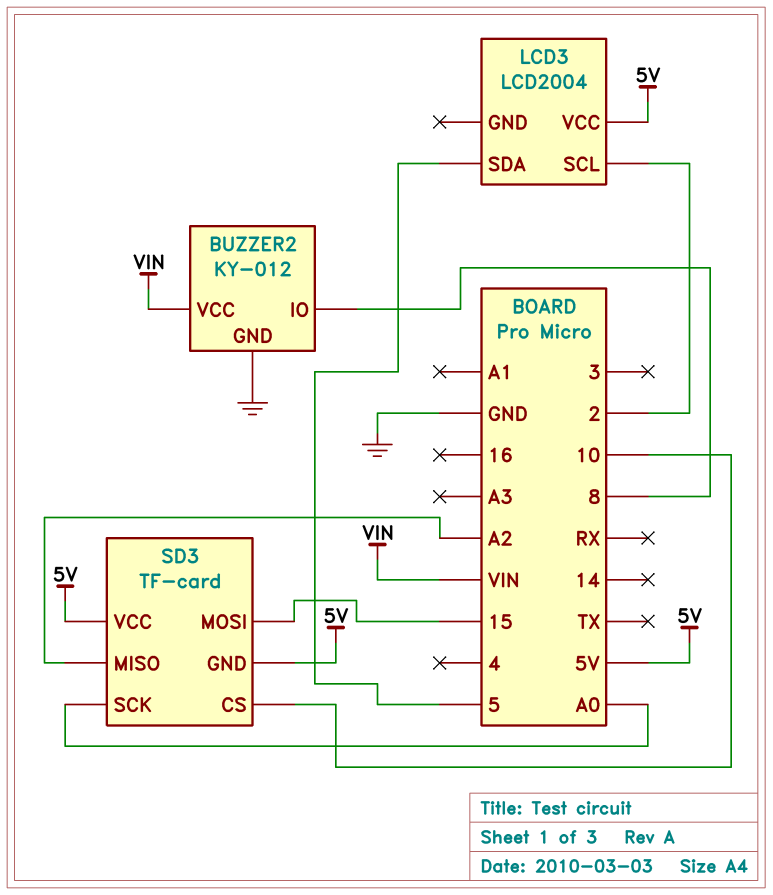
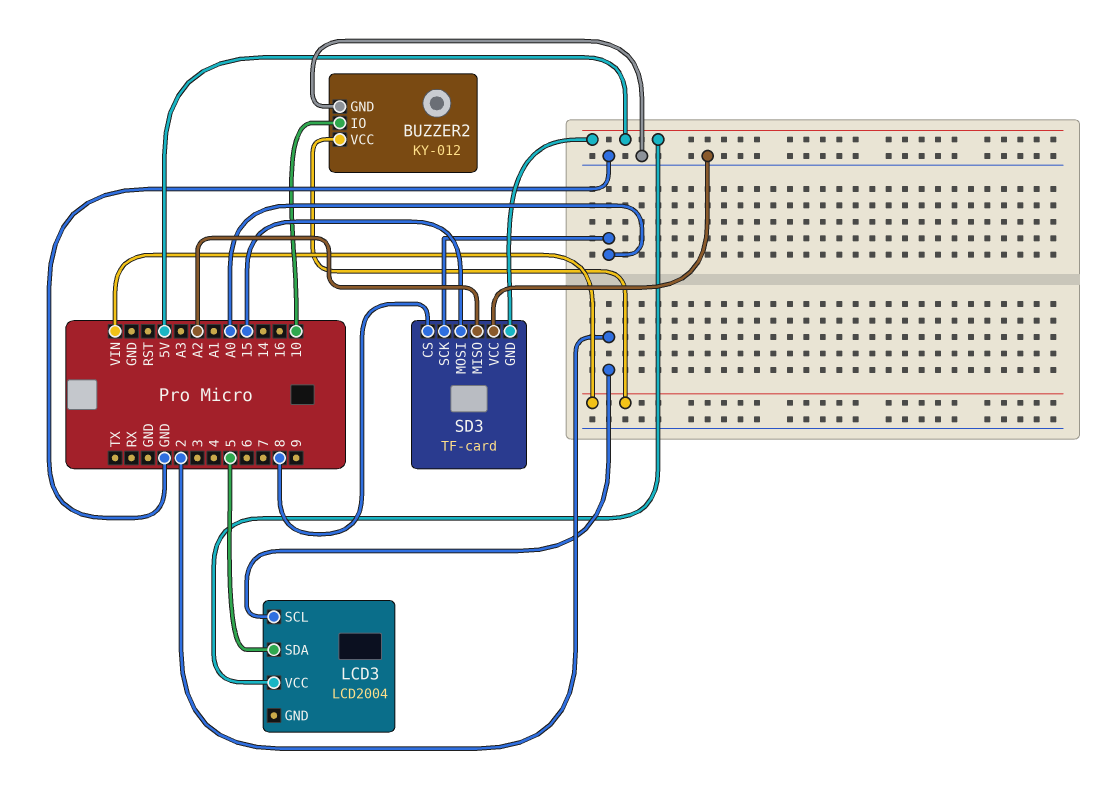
BUZZER2 pin IO: 8 -> 10
SD3 pin CS: 10 -> 8
SD3 pin VCC: 5V -> GND

